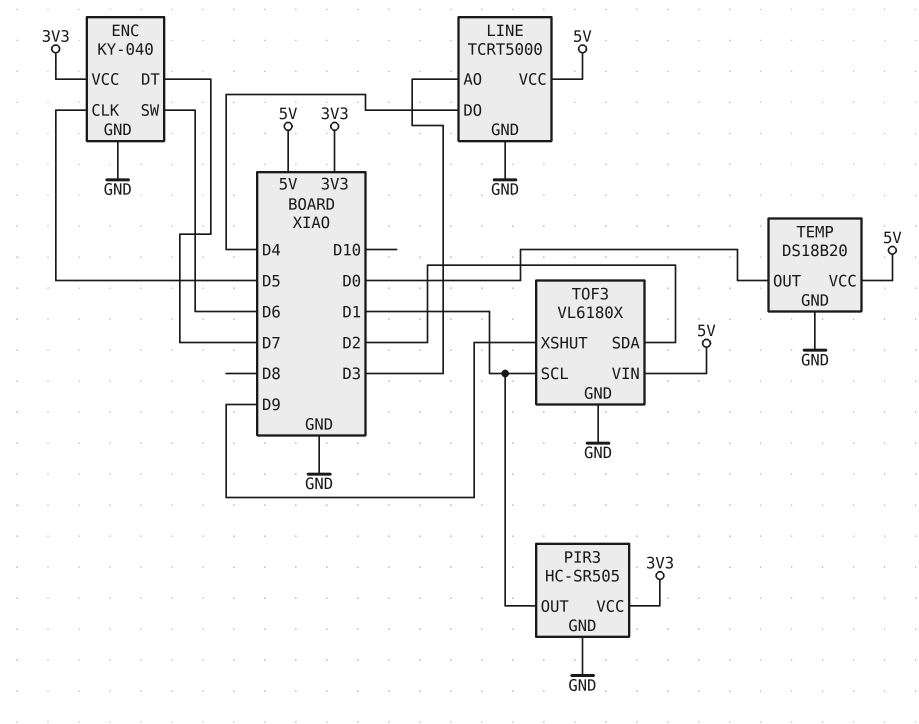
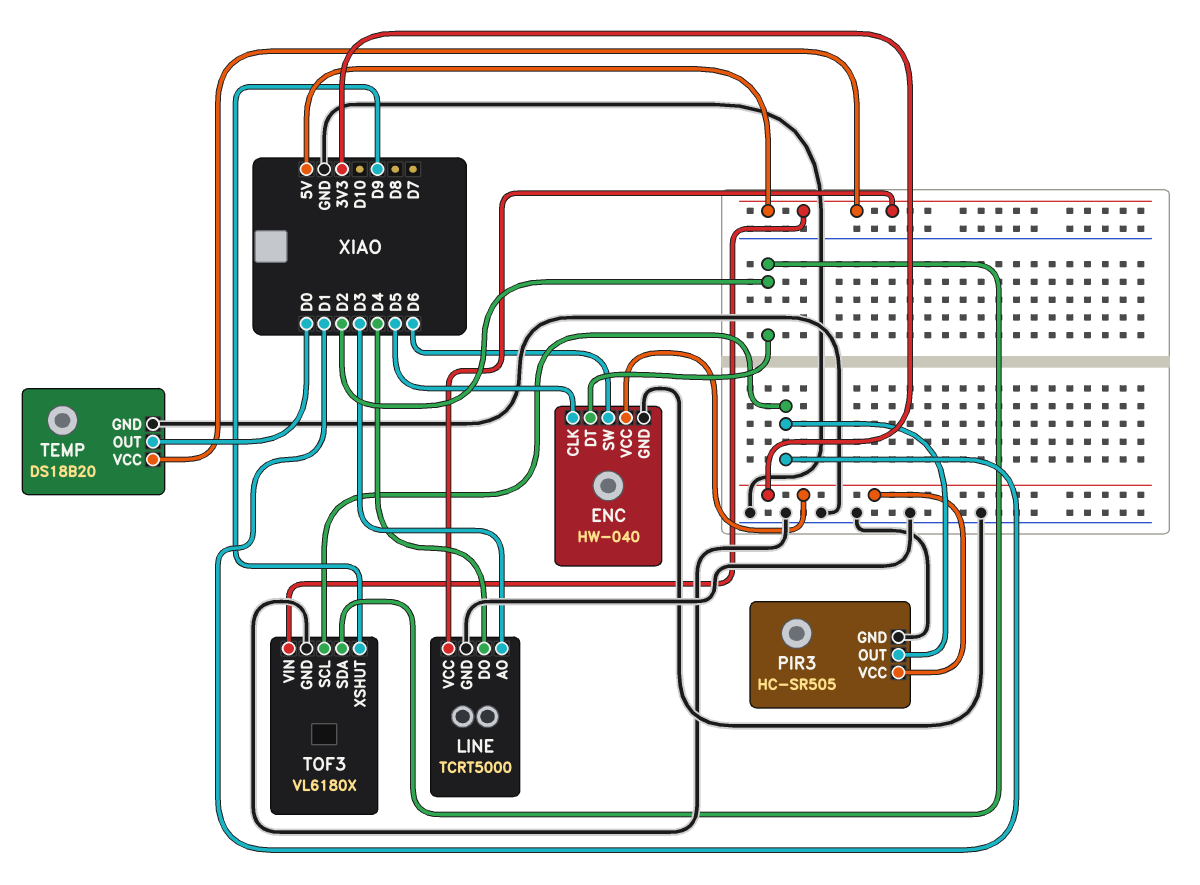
ENC: KY-040 -> HW-040
ENC pin DT: D7 -> D2

